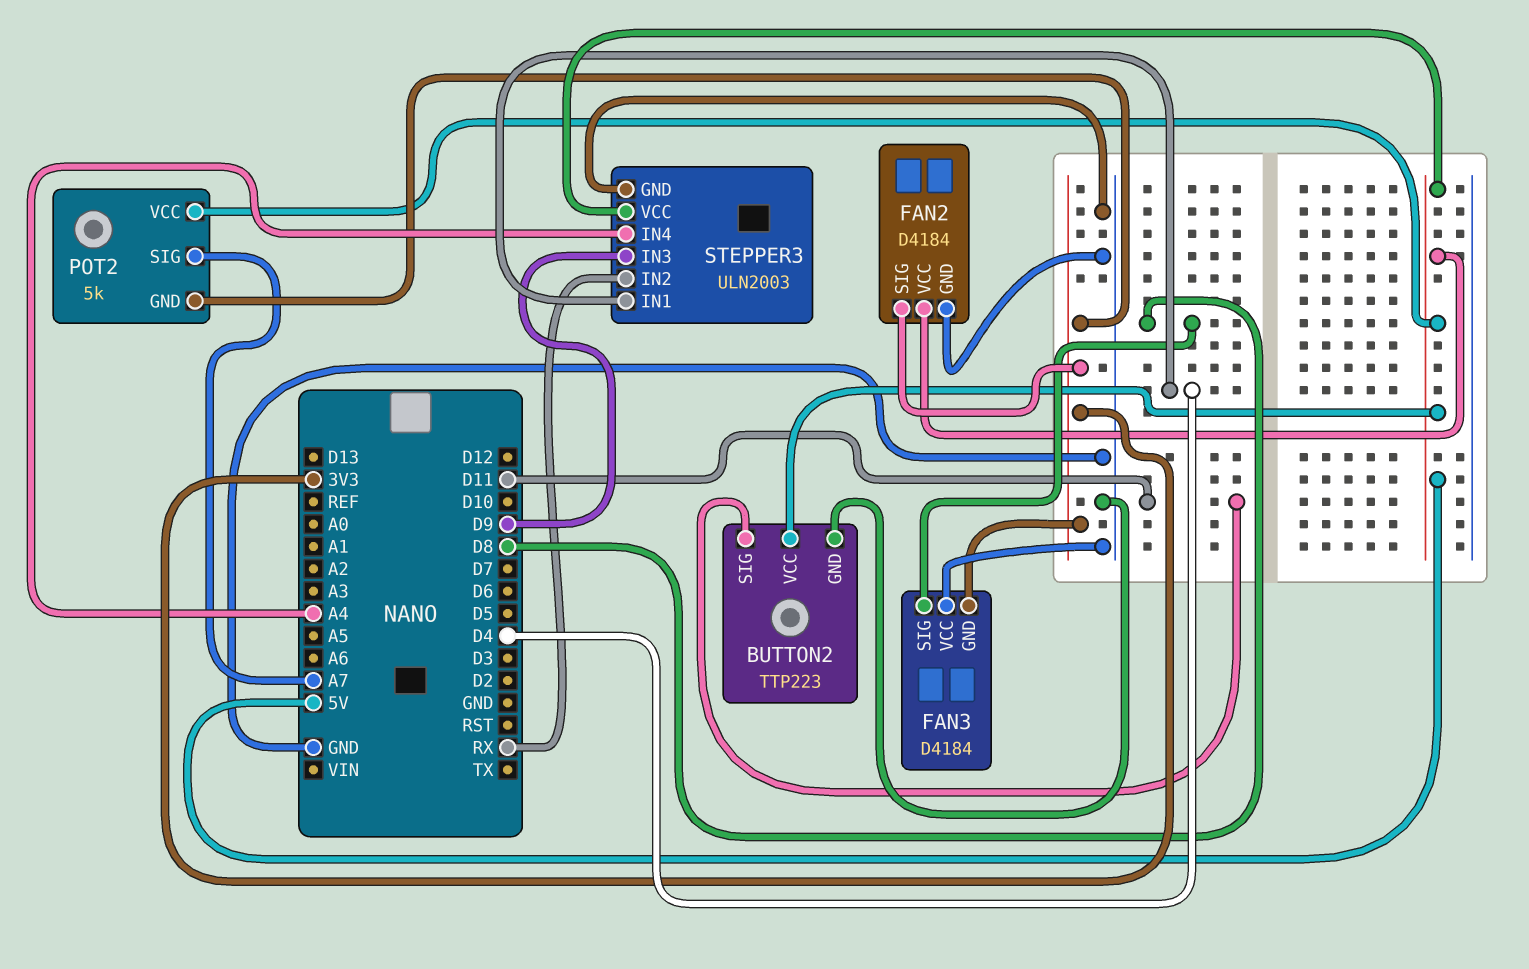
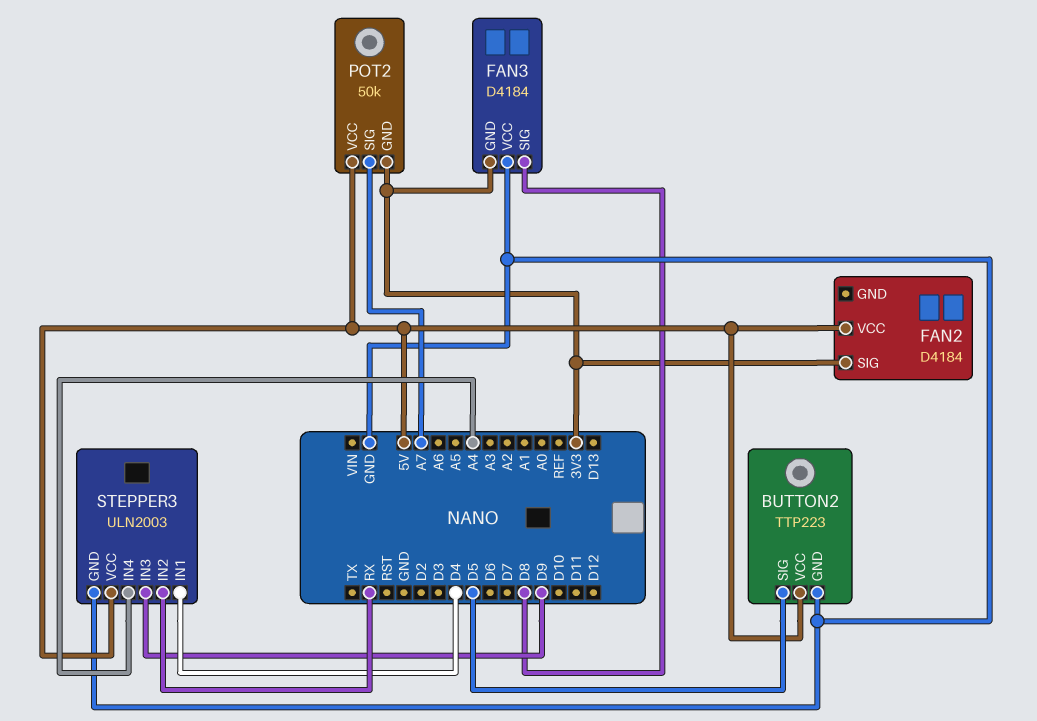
BUTTON2 pin SIG: D11 -> D5
FAN2 pin GND: GND -> none
POT2: 5k -> 50k

